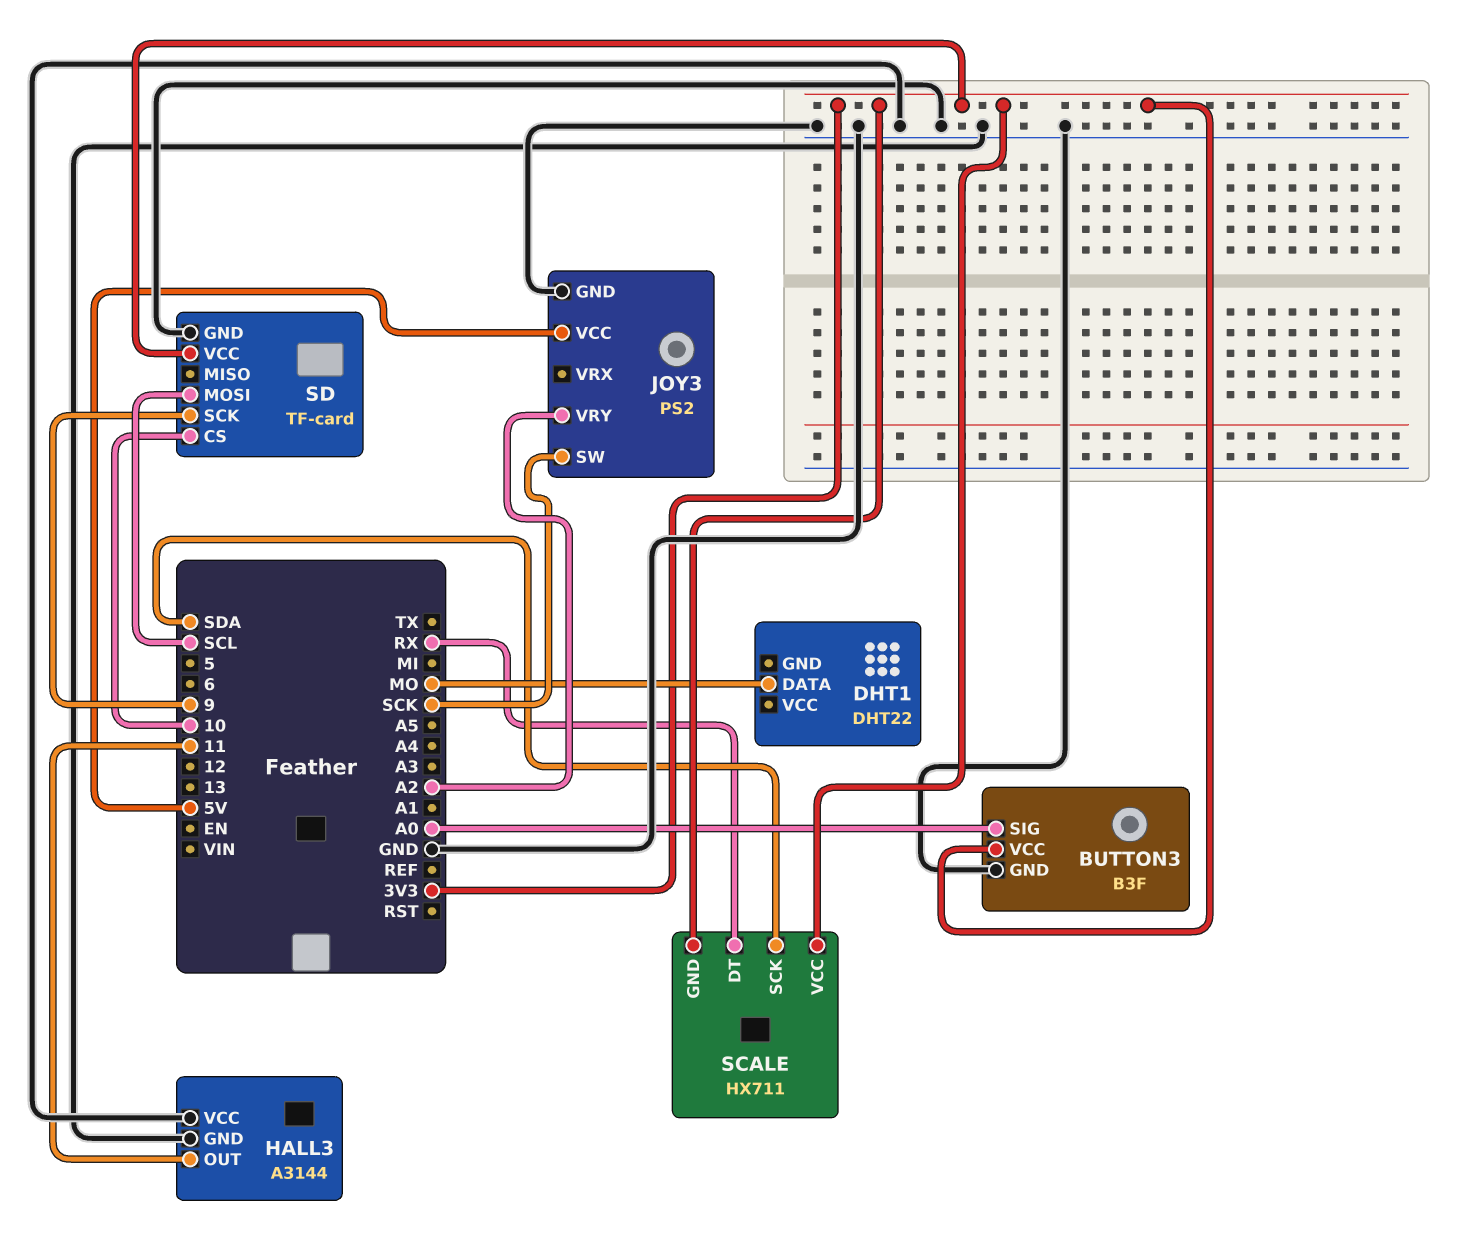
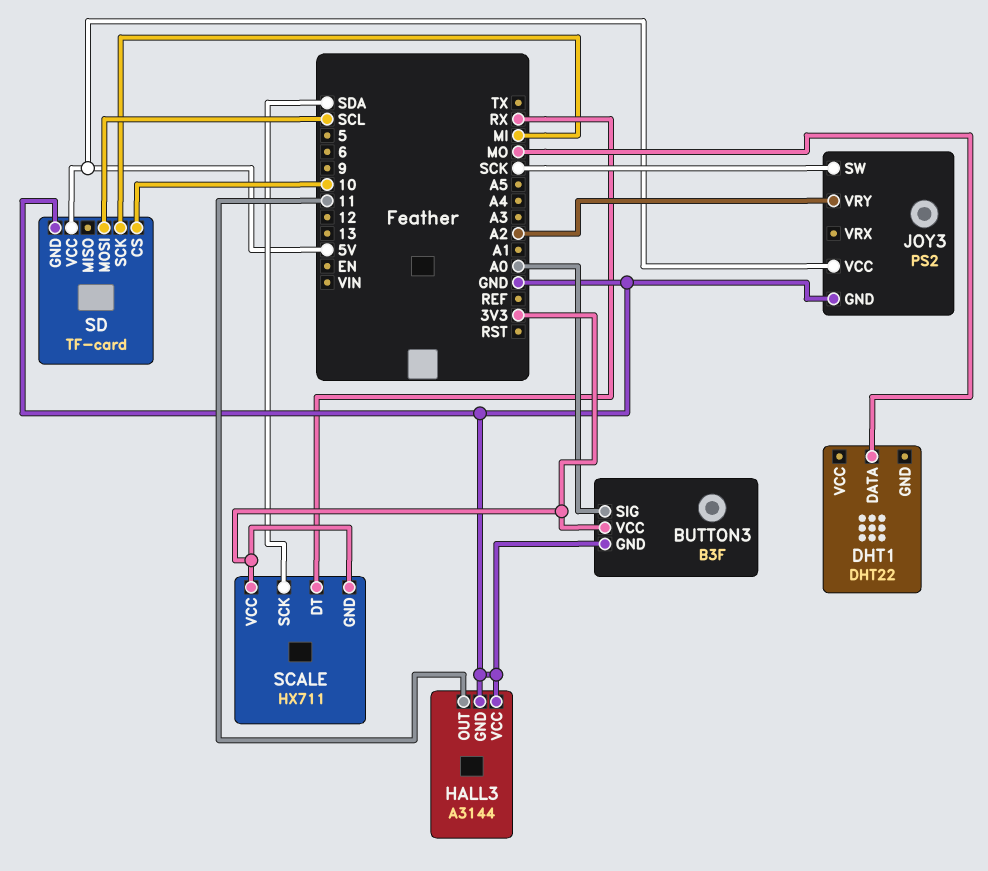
SD pin SCK: 9 -> MI
SD pin VCC: 3V3 -> 5V

